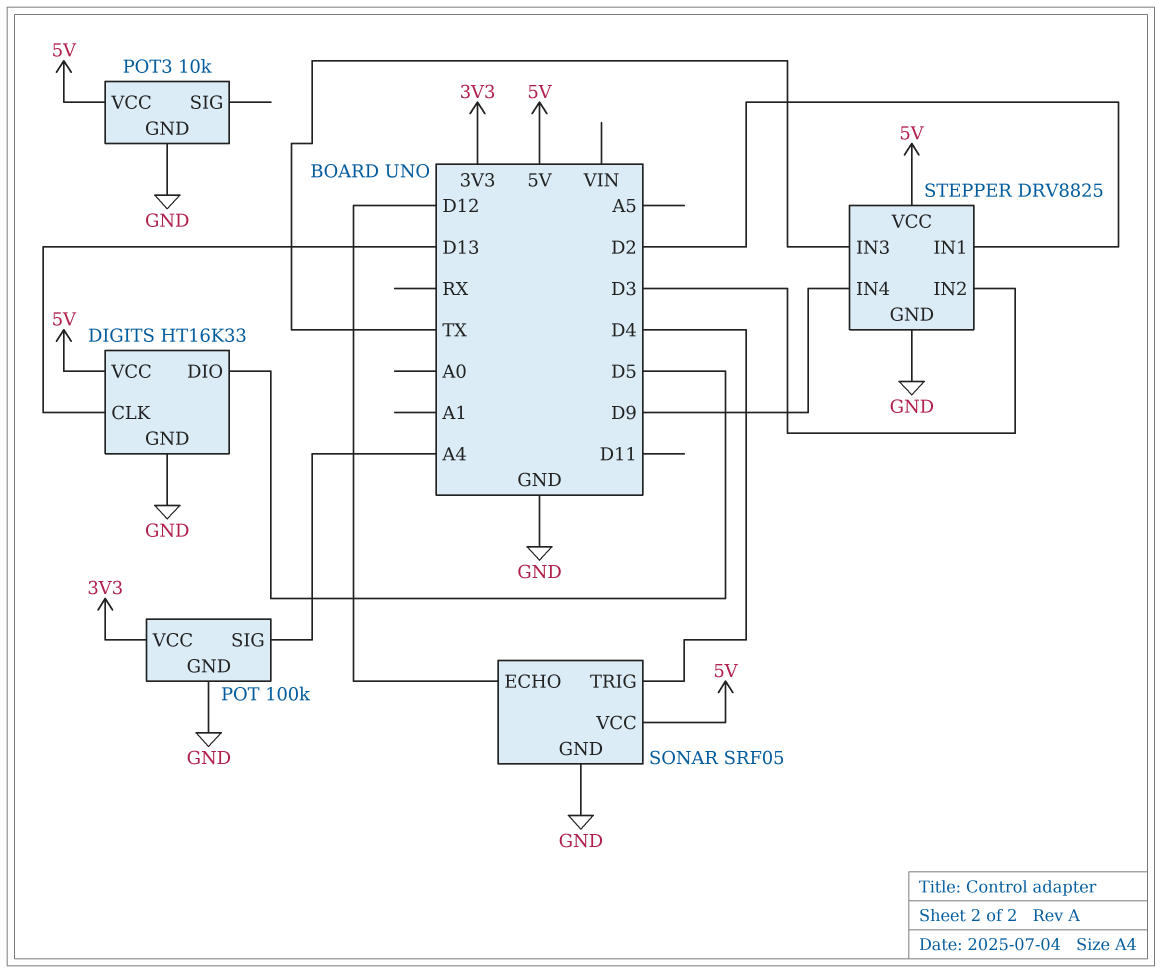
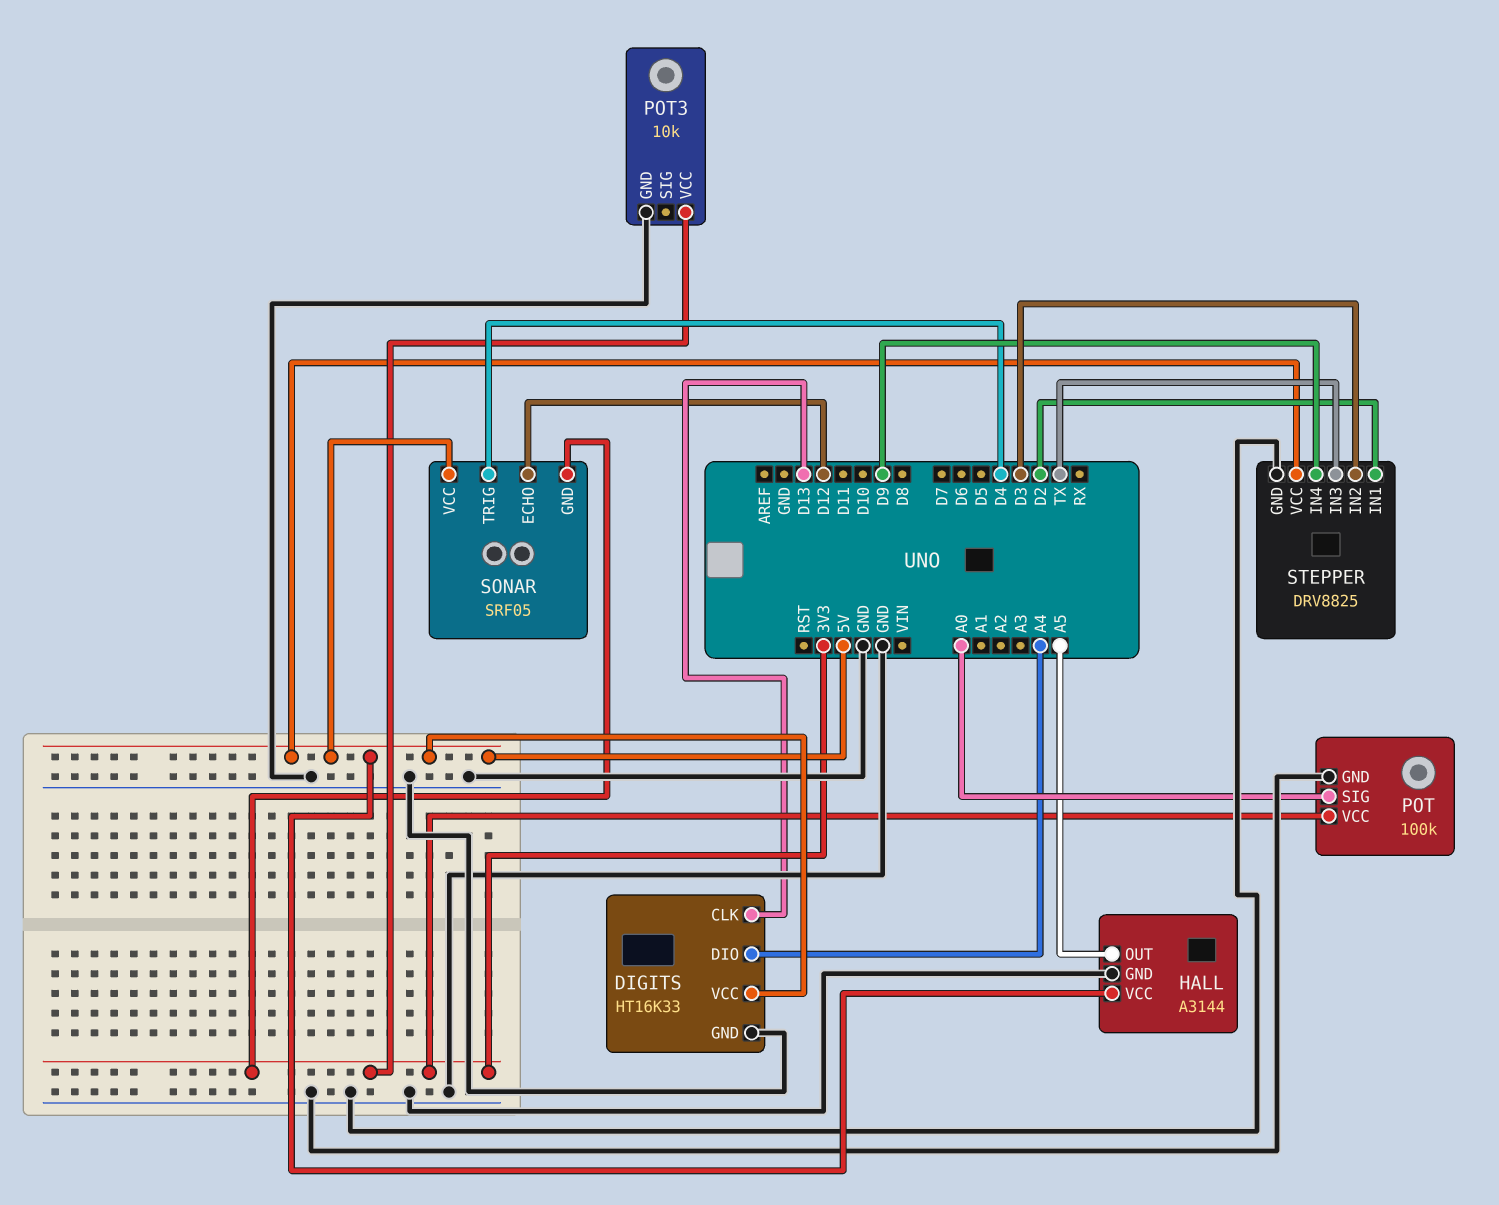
DIGITS pin DIO: D5 -> A4
HALL: none -> A3144
HALL pin GND: none -> GND
HALL pin OUT: none -> A5
HALL pin VCC: none -> 5V
POT pin SIG: A4 -> A0
POT3 pin VCC: 5V -> 3V3
SONAR pin GND: GND -> 3V3

